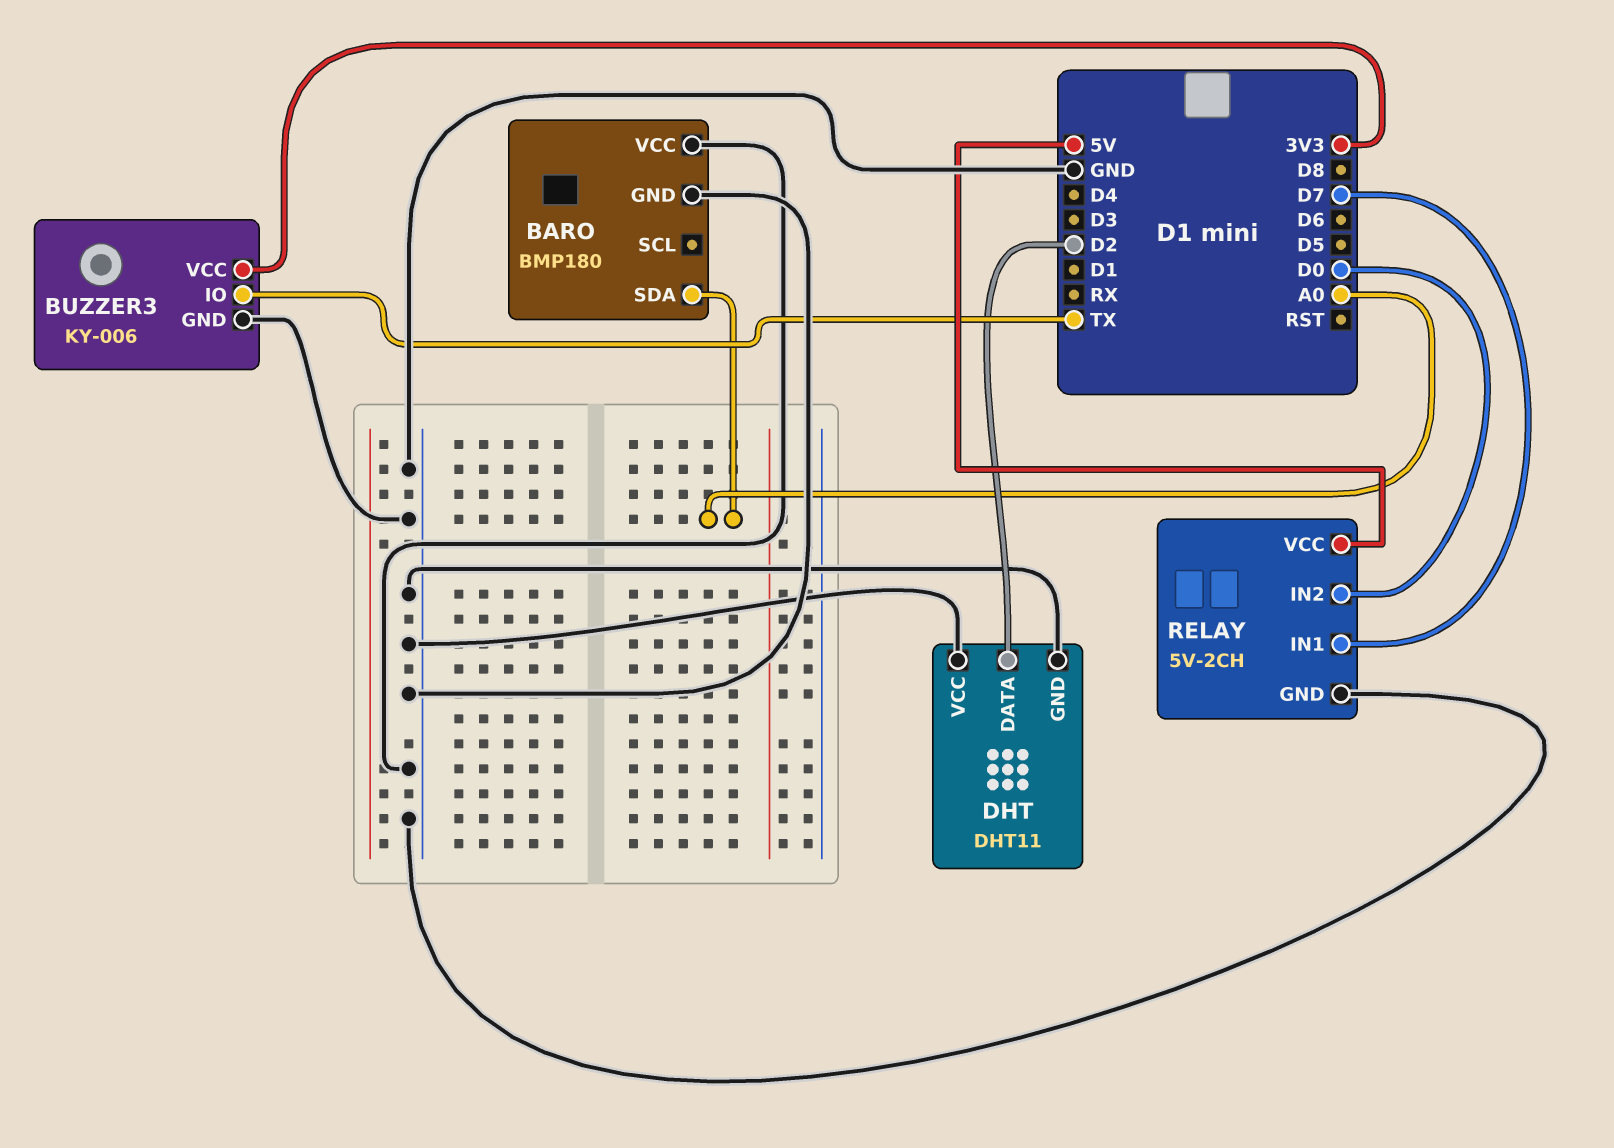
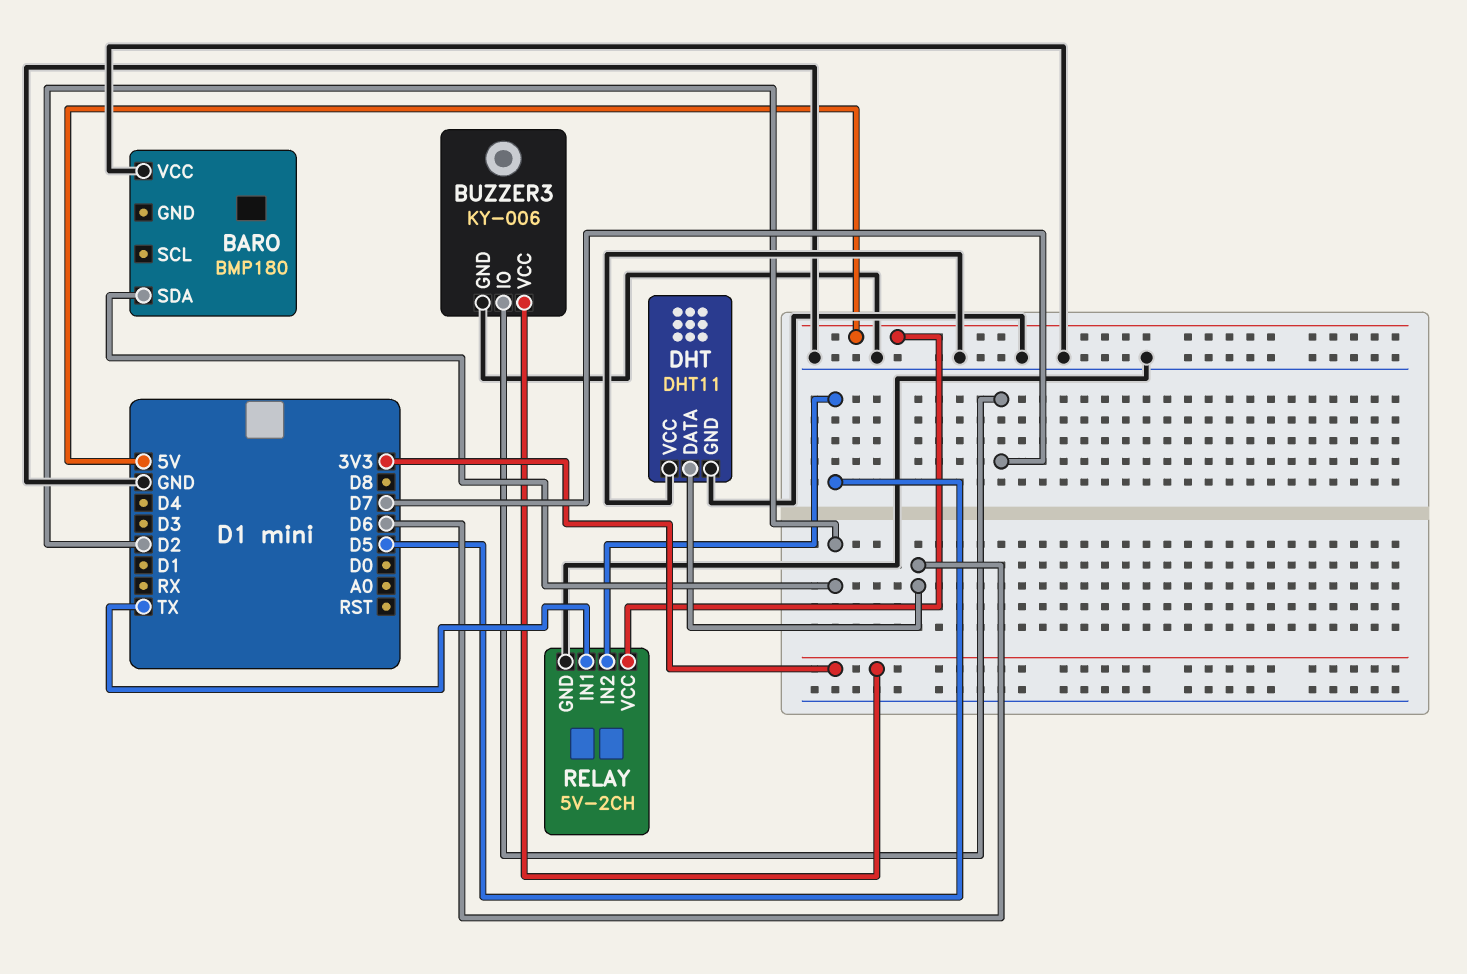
BARO pin GND: GND -> none
BARO pin SDA: A0 -> D2
BUZZER3 pin IO: TX -> D7
DHT pin DATA: D2 -> D6
RELAY pin IN1: D7 -> TX
RELAY pin IN2: D0 -> D5

